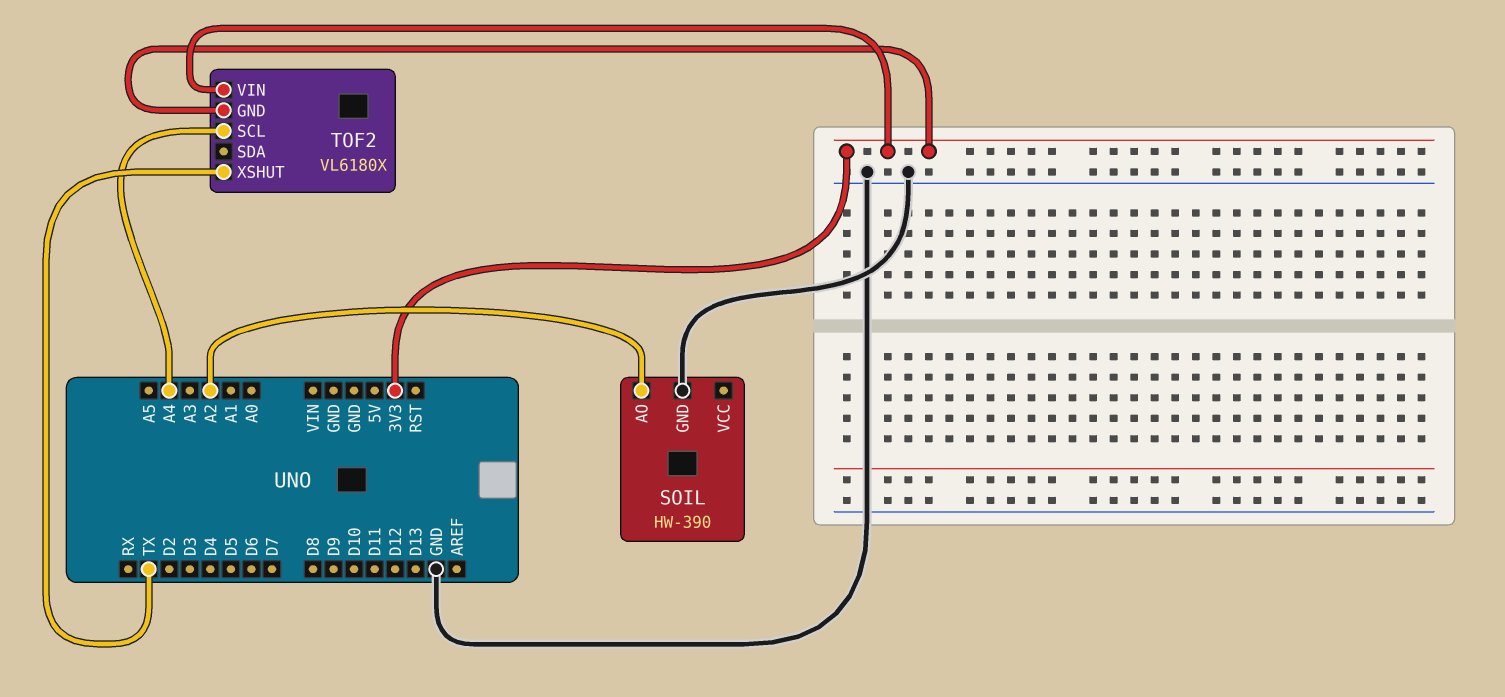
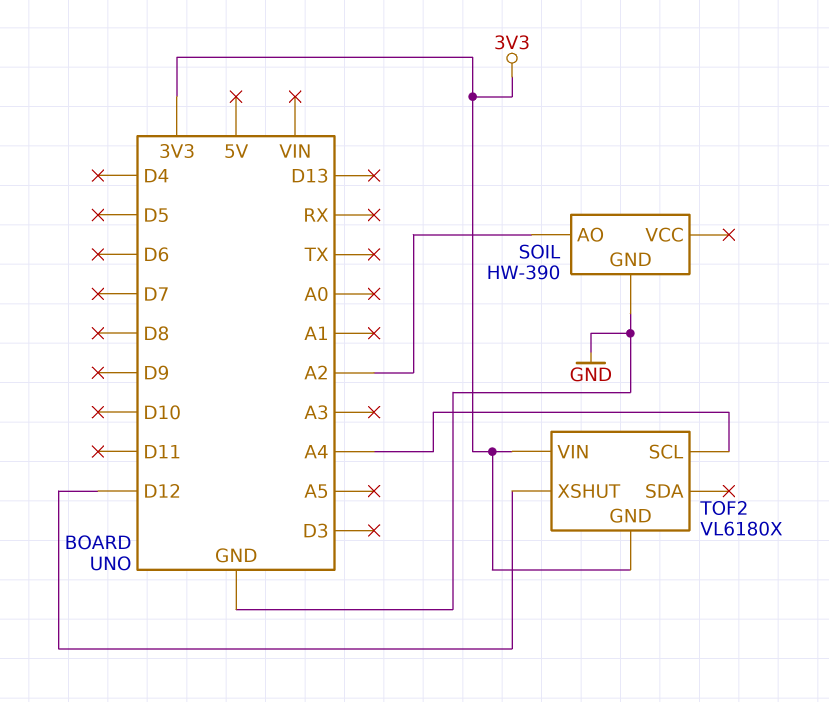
TOF2 pin XSHUT: TX -> D12

